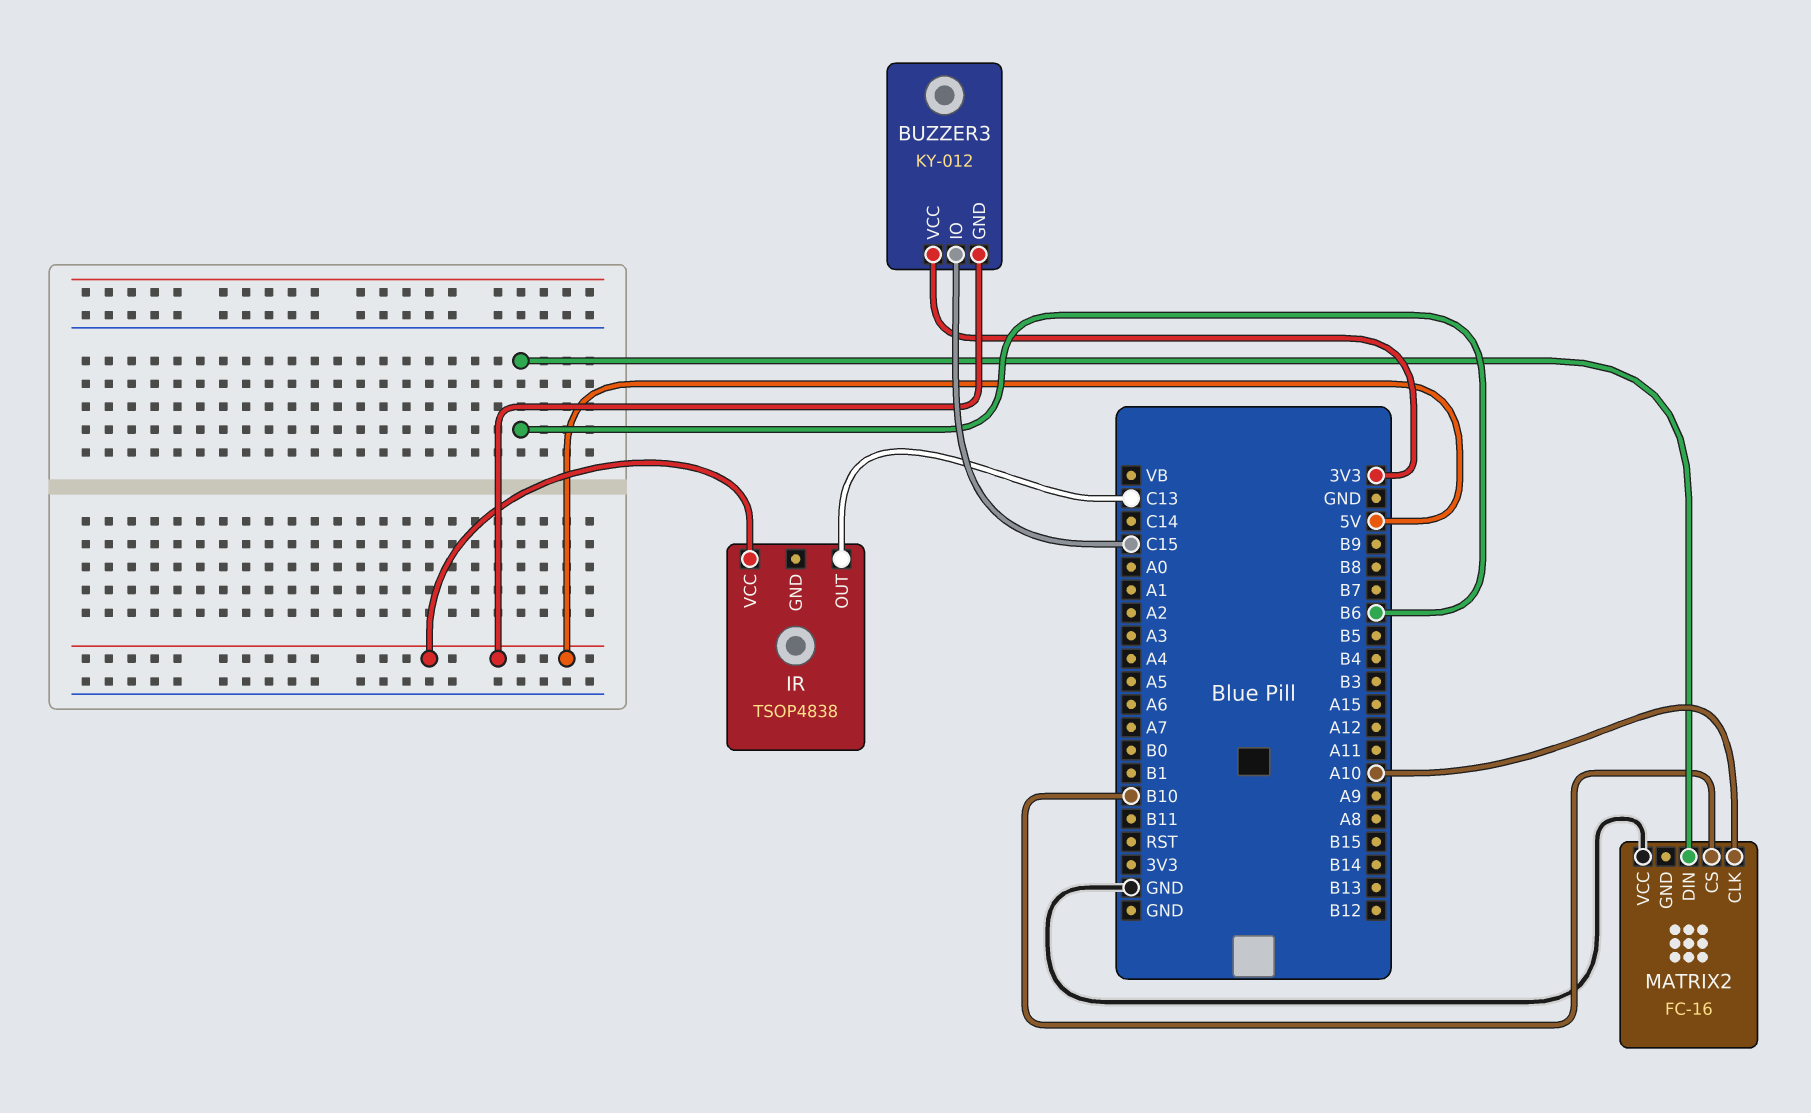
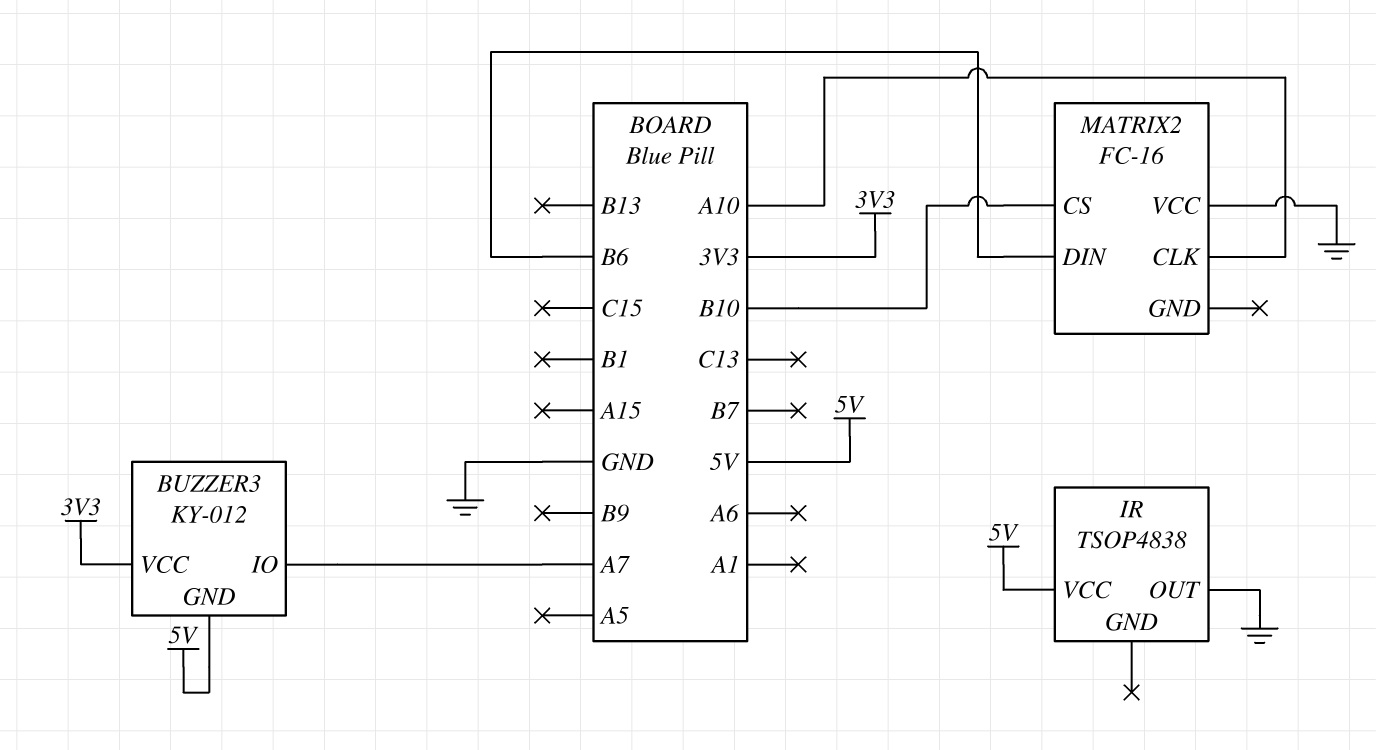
BUZZER3 pin IO: C15 -> A7
IR pin OUT: C13 -> GND

